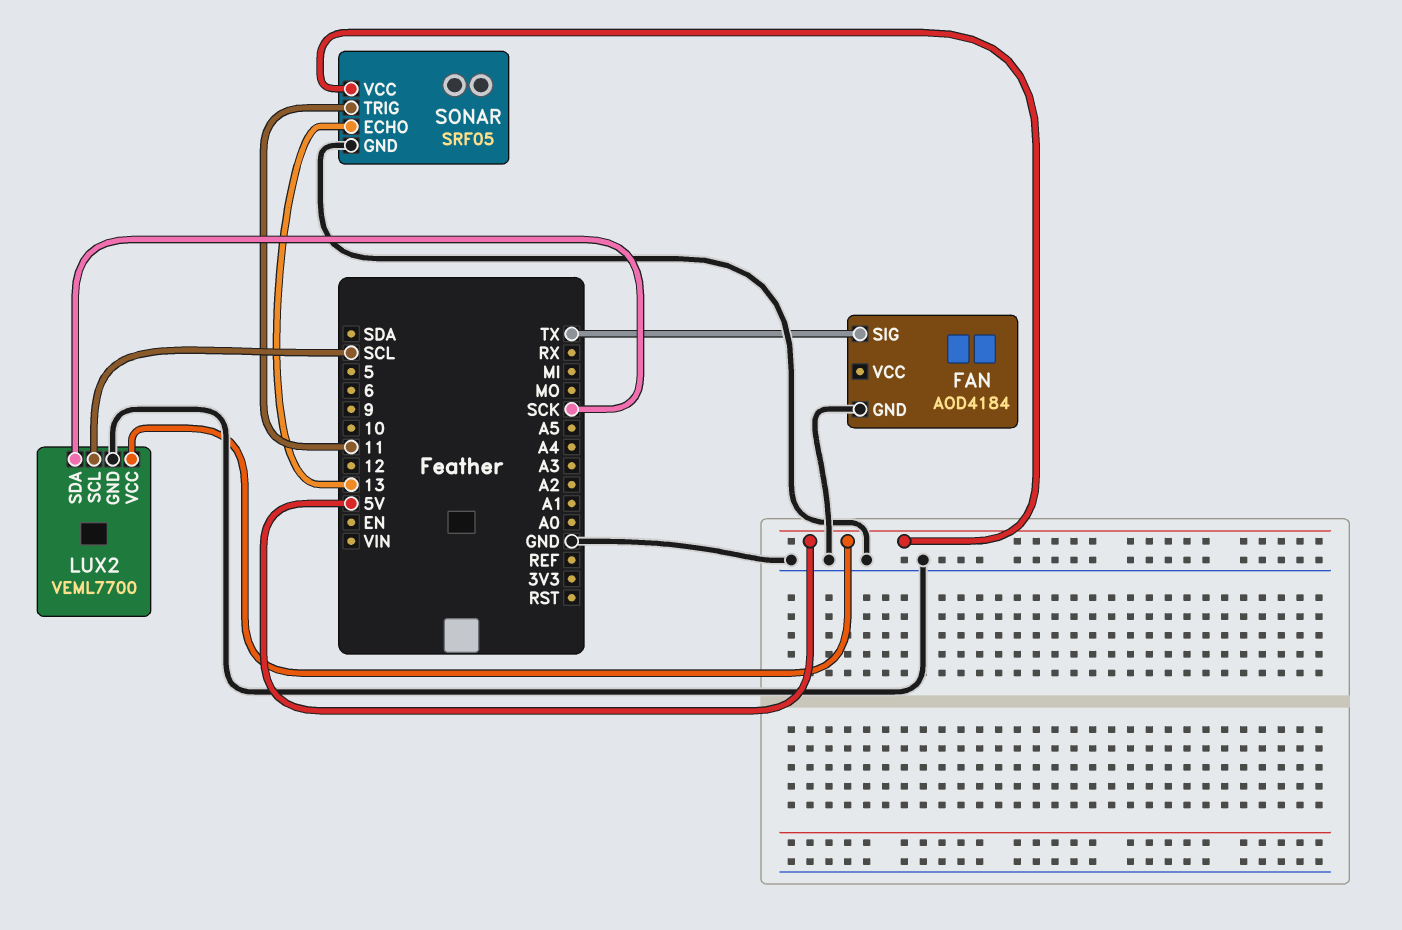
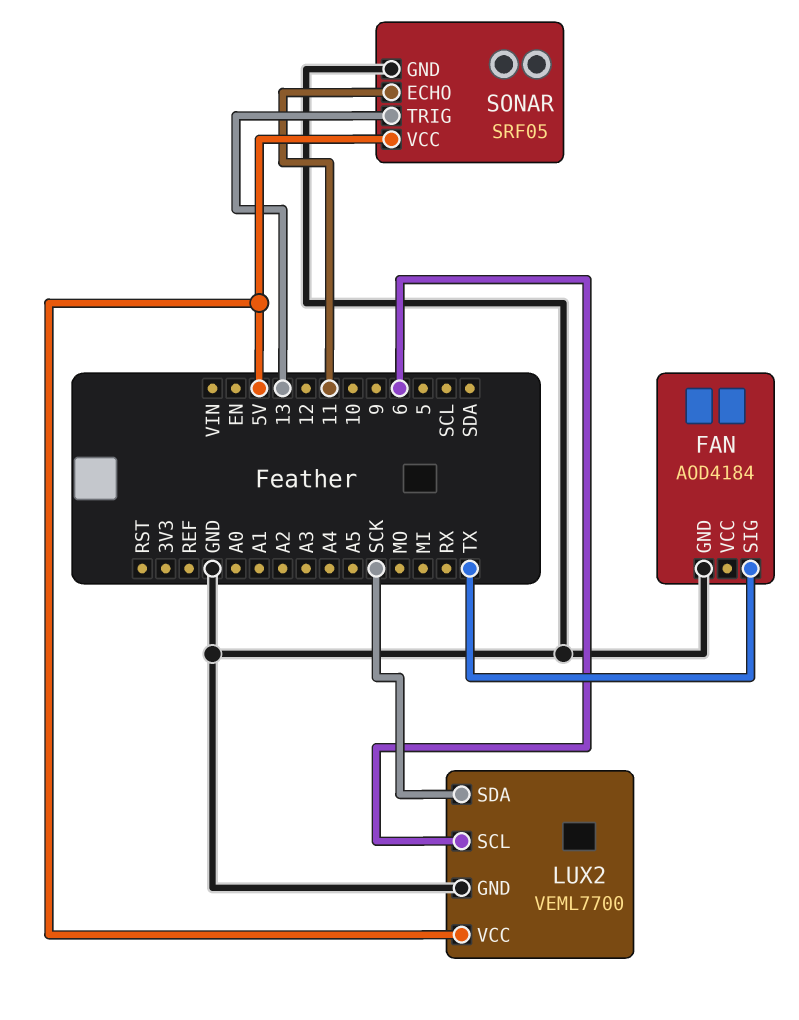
LUX2 pin SCL: SCL -> 6
SONAR pin ECHO: 13 -> 11
SONAR pin TRIG: 11 -> 13

